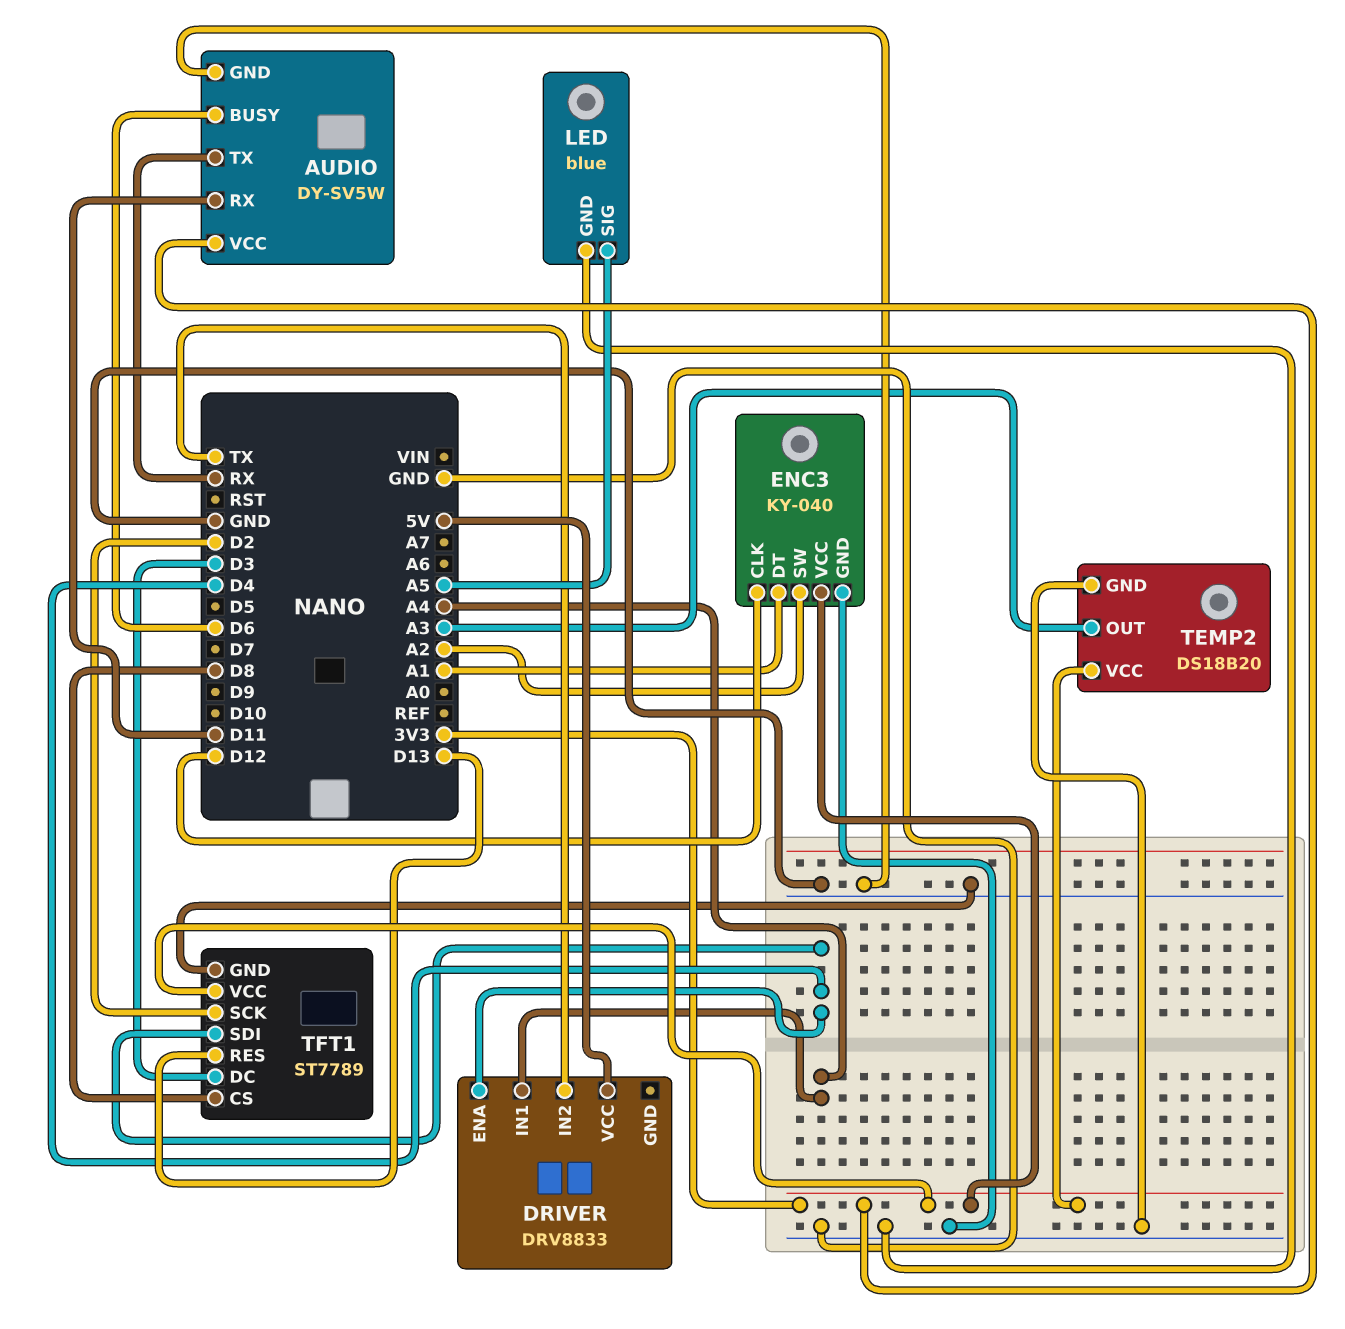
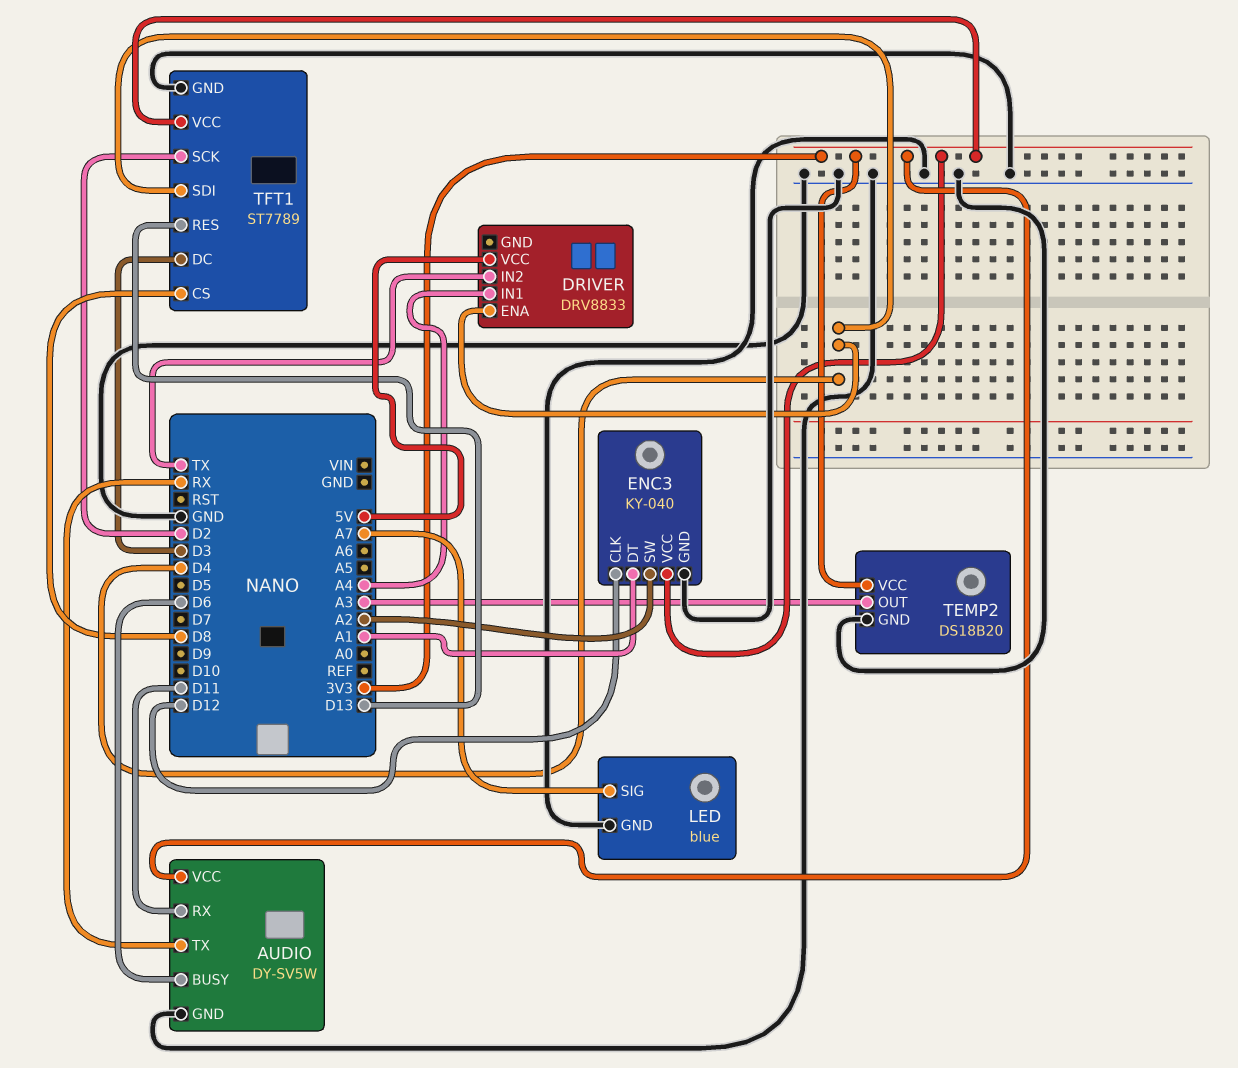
LED pin SIG: A5 -> A7

